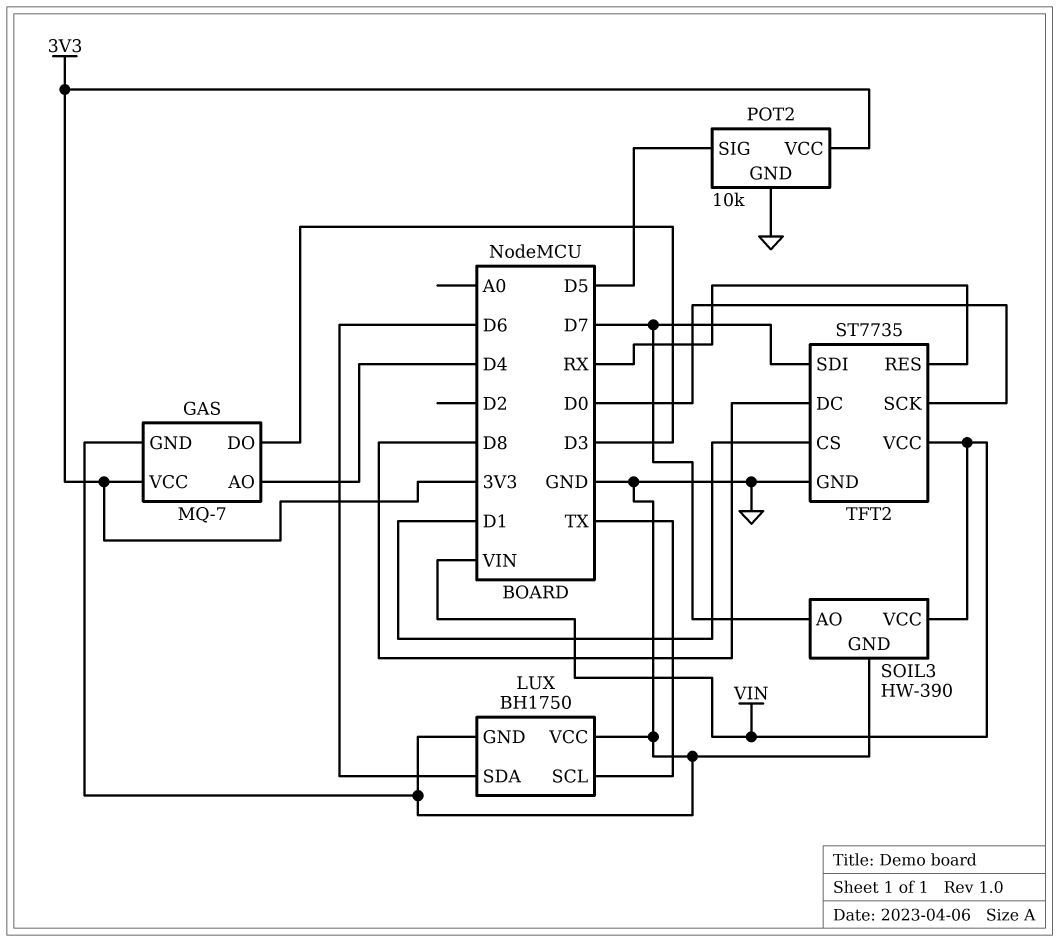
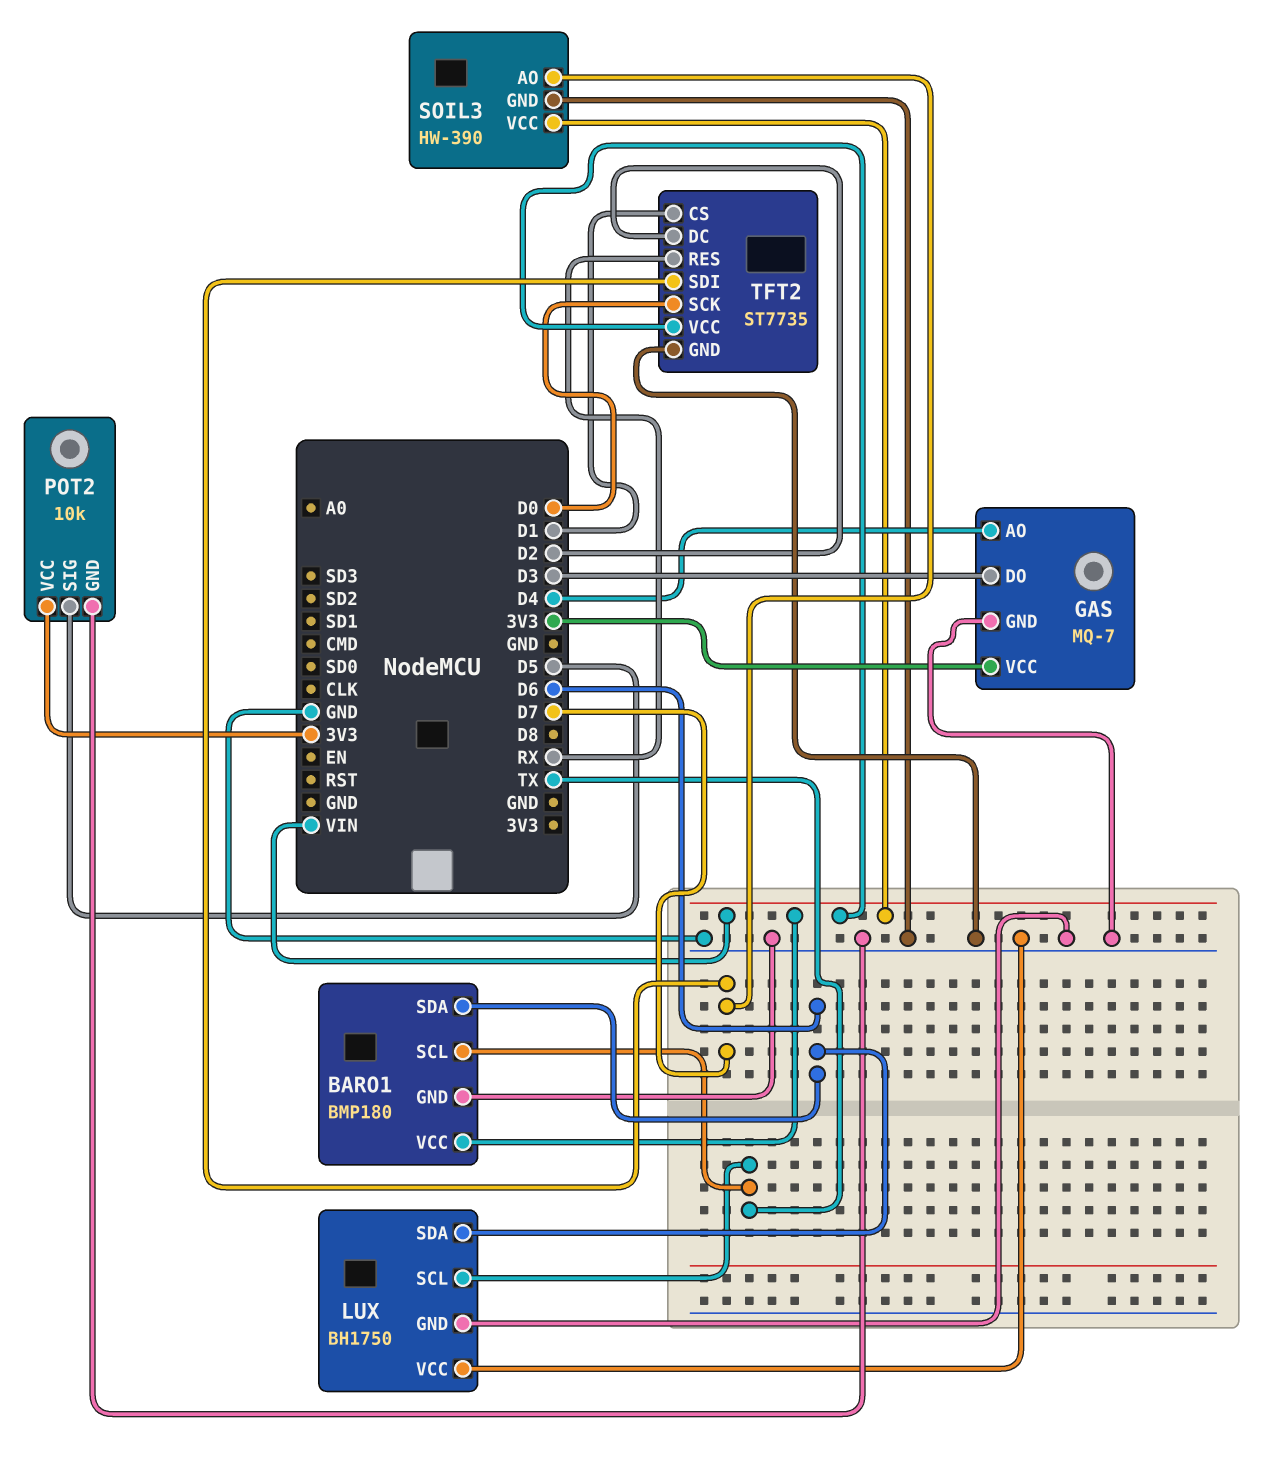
BARO1: none -> BMP180
BARO1 pin GND: none -> GND
BARO1 pin SCL: none -> TX
BARO1 pin SDA: none -> D6
BARO1 pin VCC: none -> VIN
TFT2 pin DC: D8 -> D2

